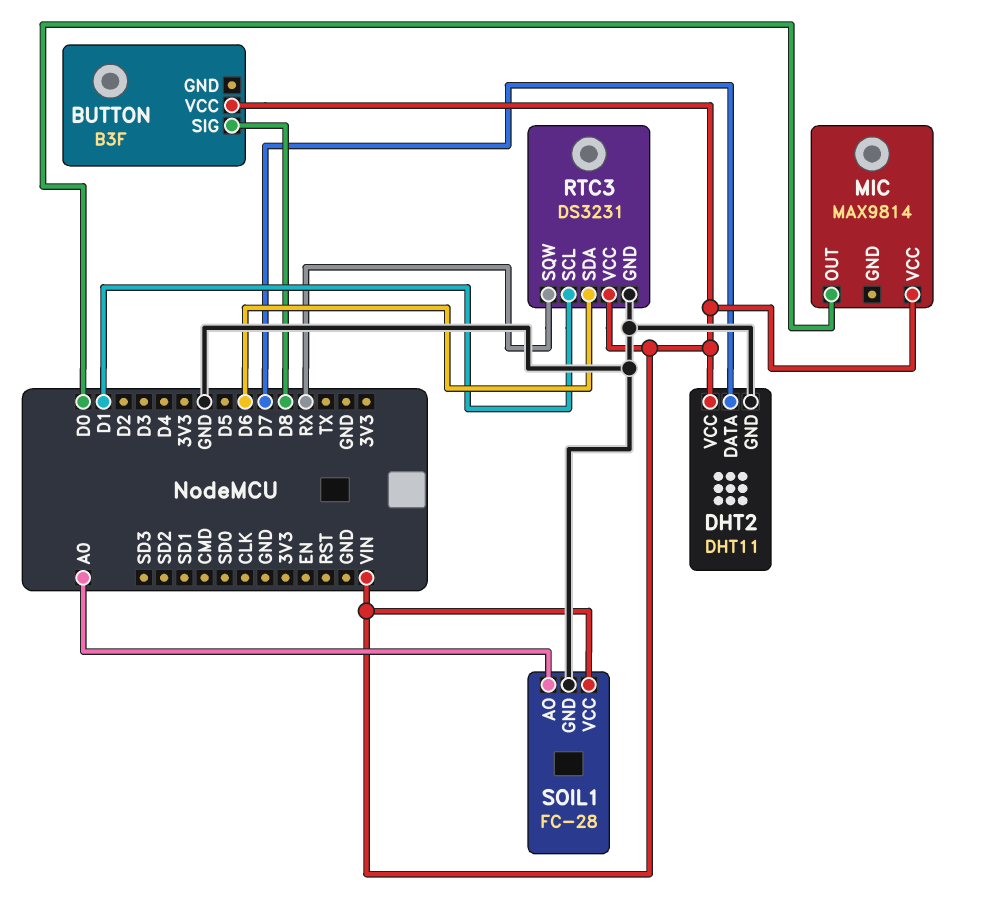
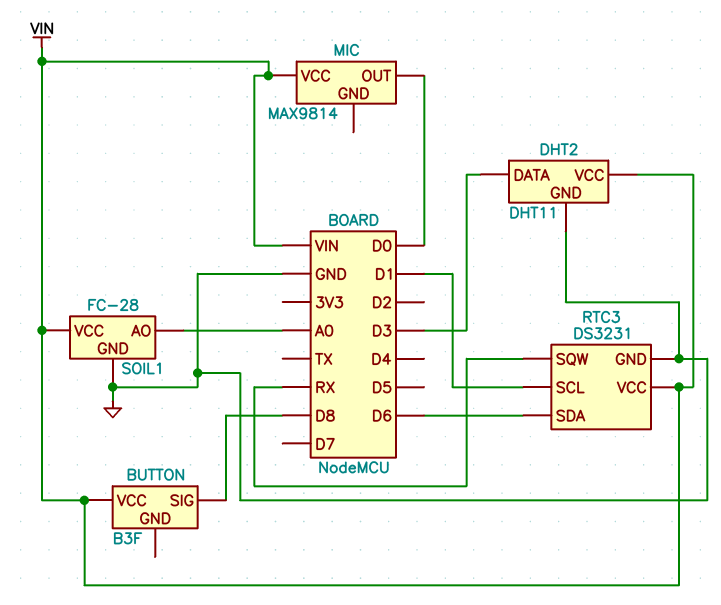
DHT2 pin DATA: D7 -> D3

